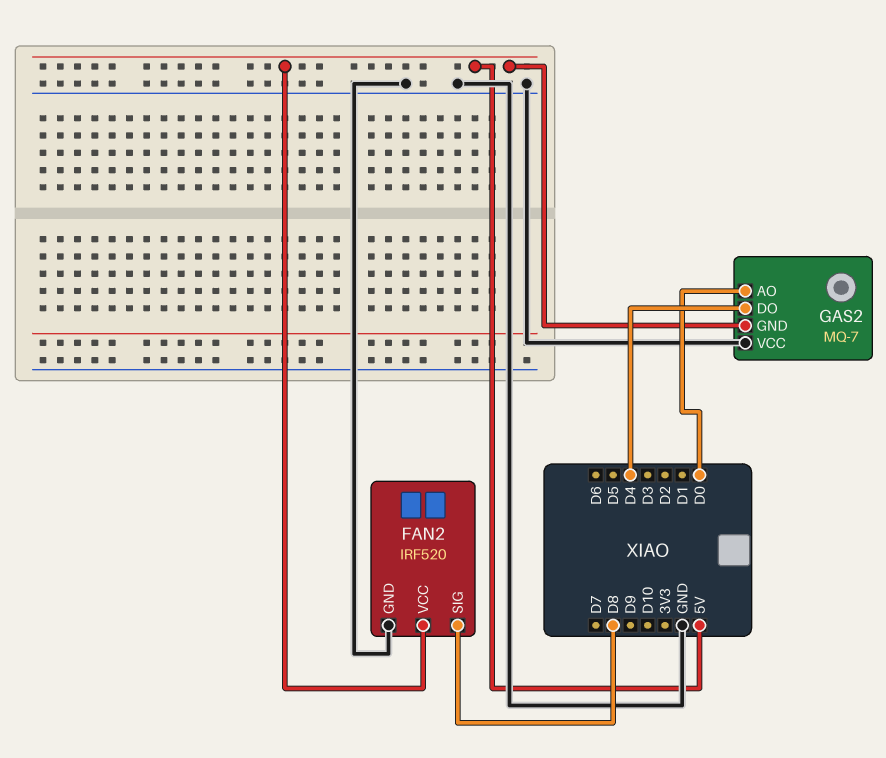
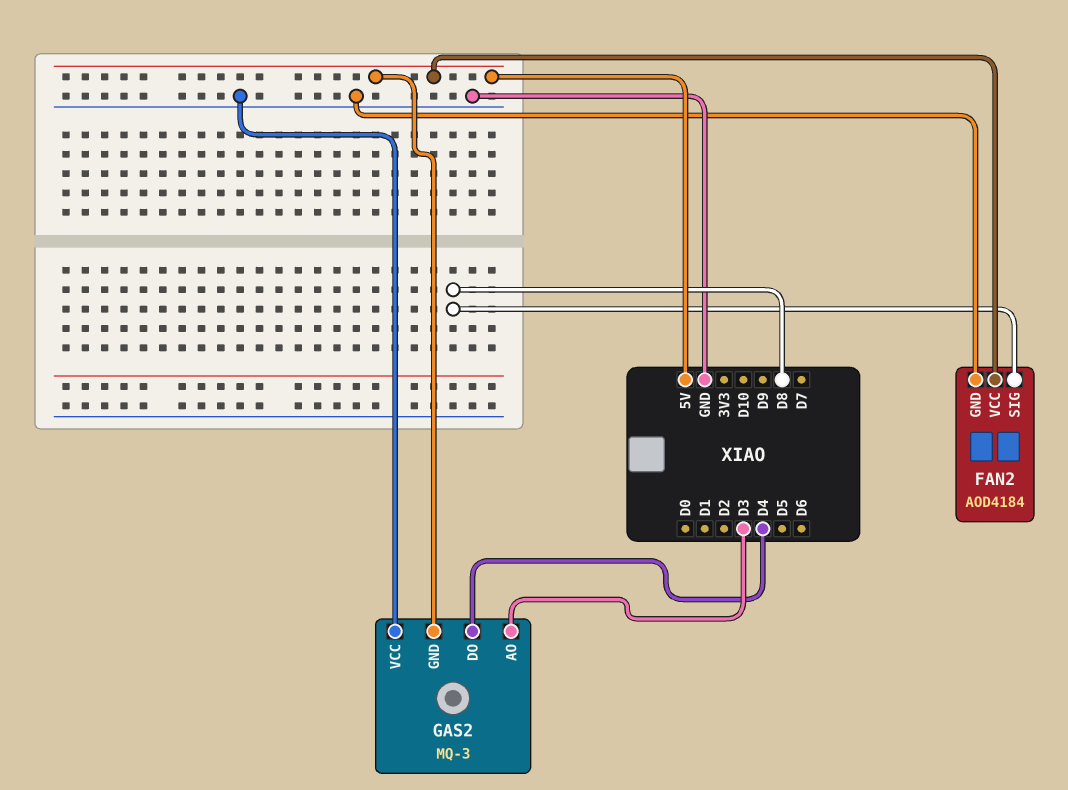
FAN2: IRF520 -> AOD4184
GAS2: MQ-7 -> MQ-3
GAS2 pin AO: D0 -> D3

